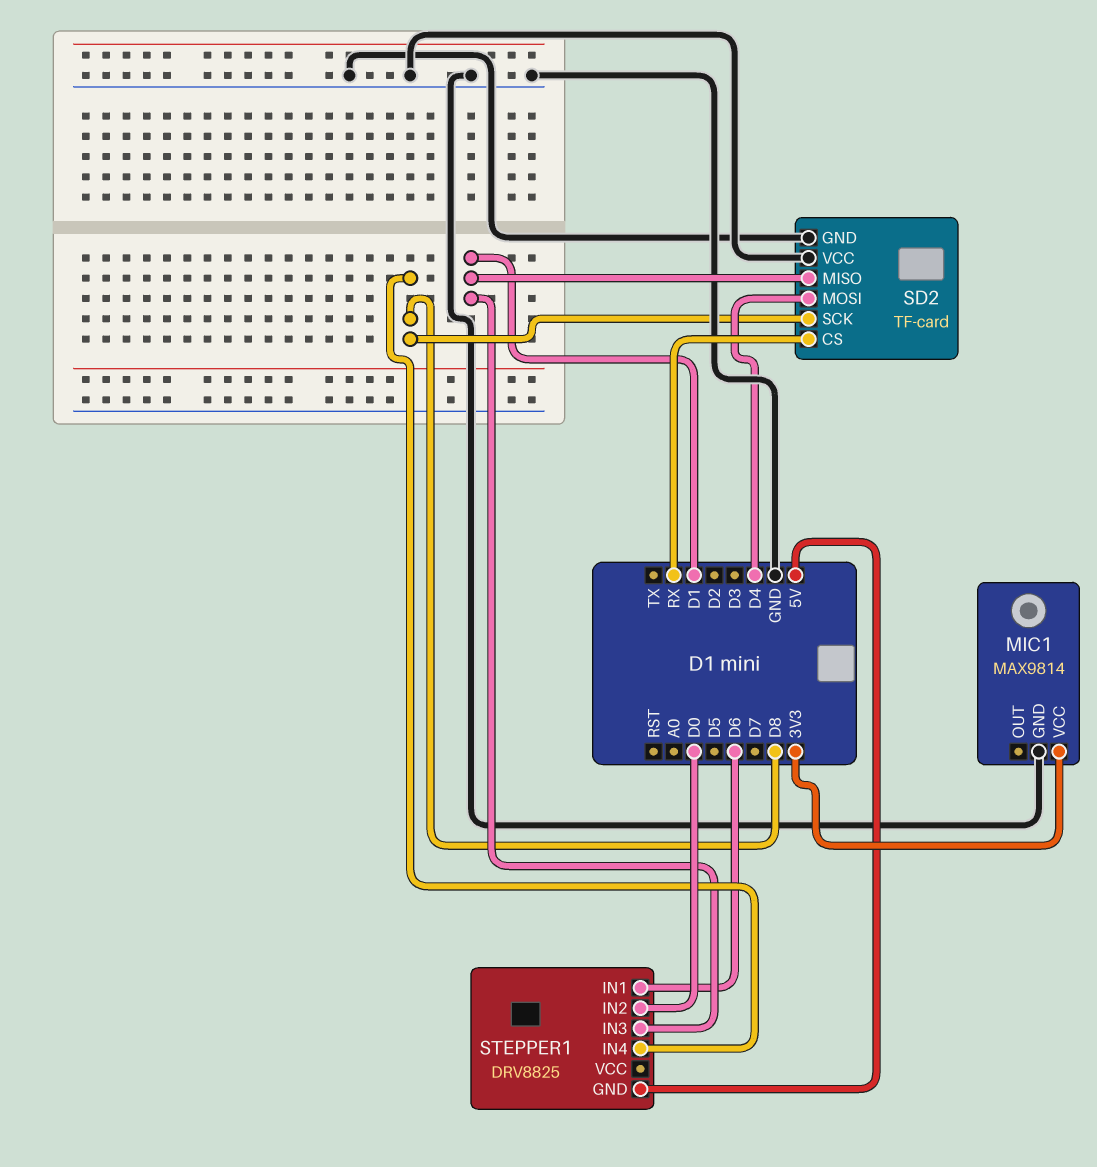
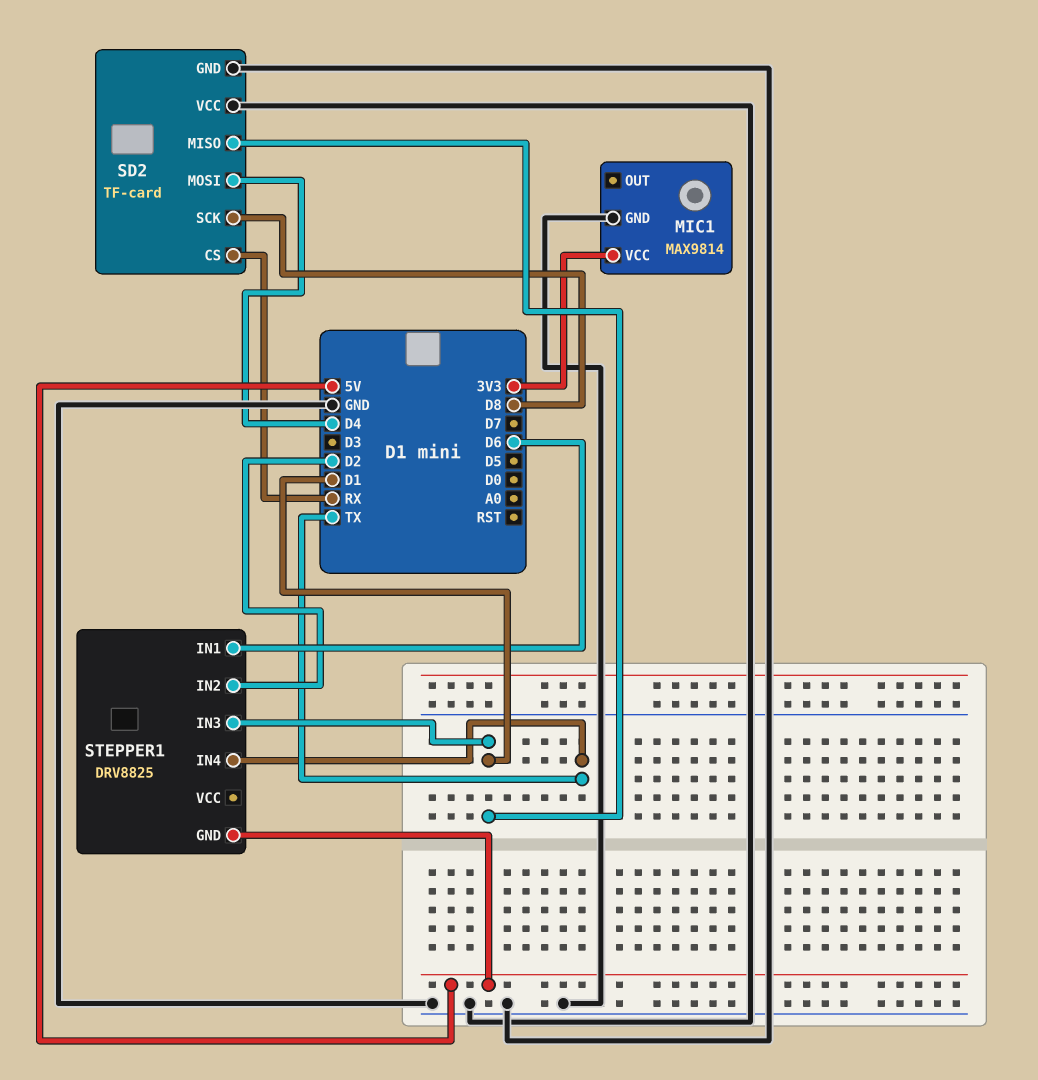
STEPPER1 pin IN2: D0 -> D2
STEPPER1 pin IN4: D8 -> TX

